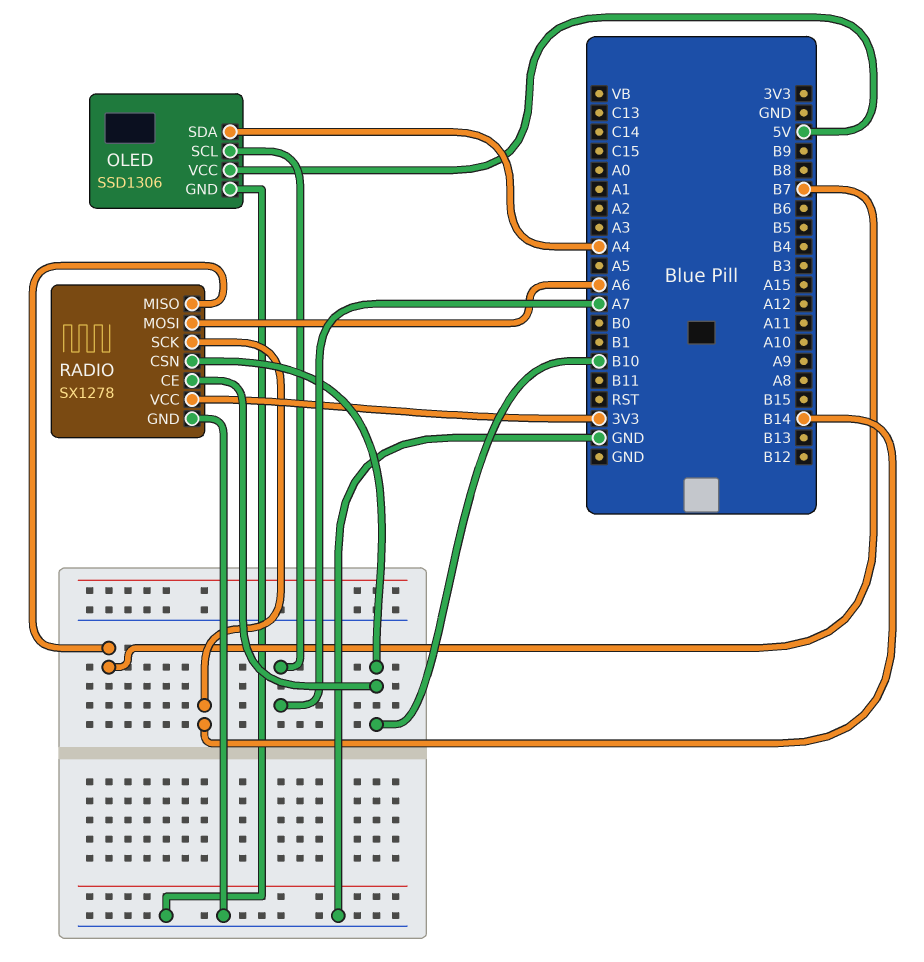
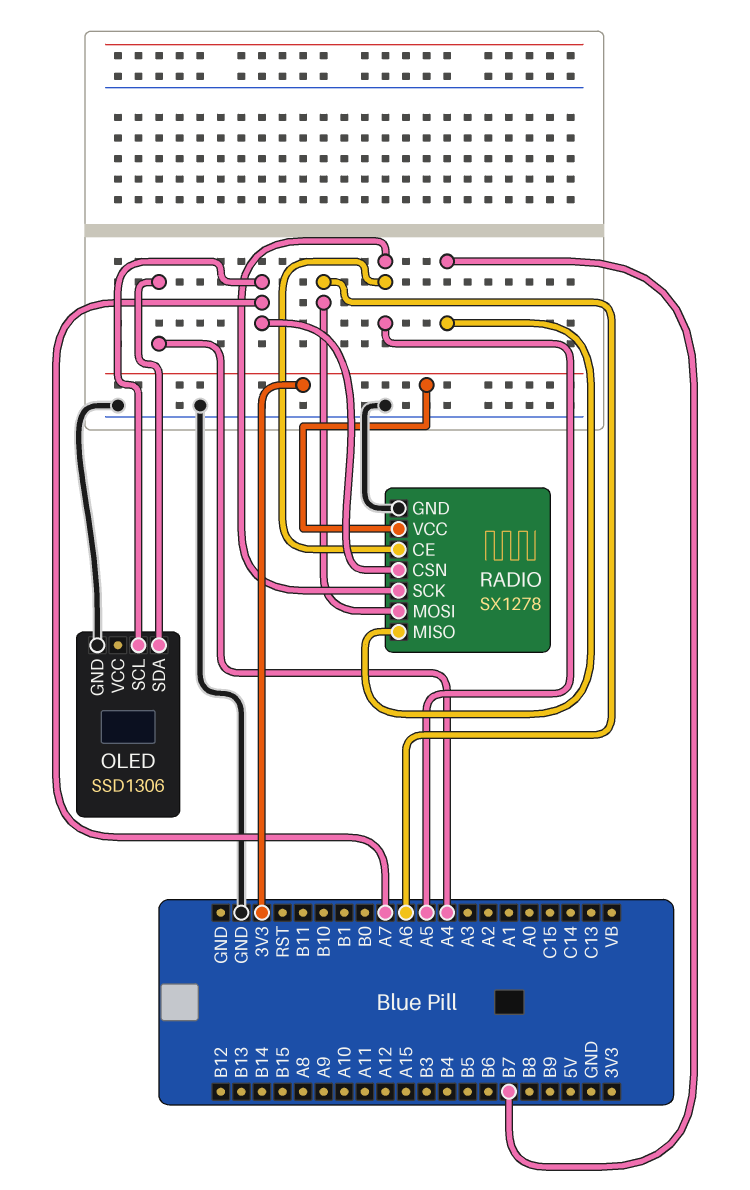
OLED pin VCC: 5V -> none
RADIO pin CE: B10 -> A5
RADIO pin CSN: B10 -> A7
RADIO pin SCK: B14 -> A5

